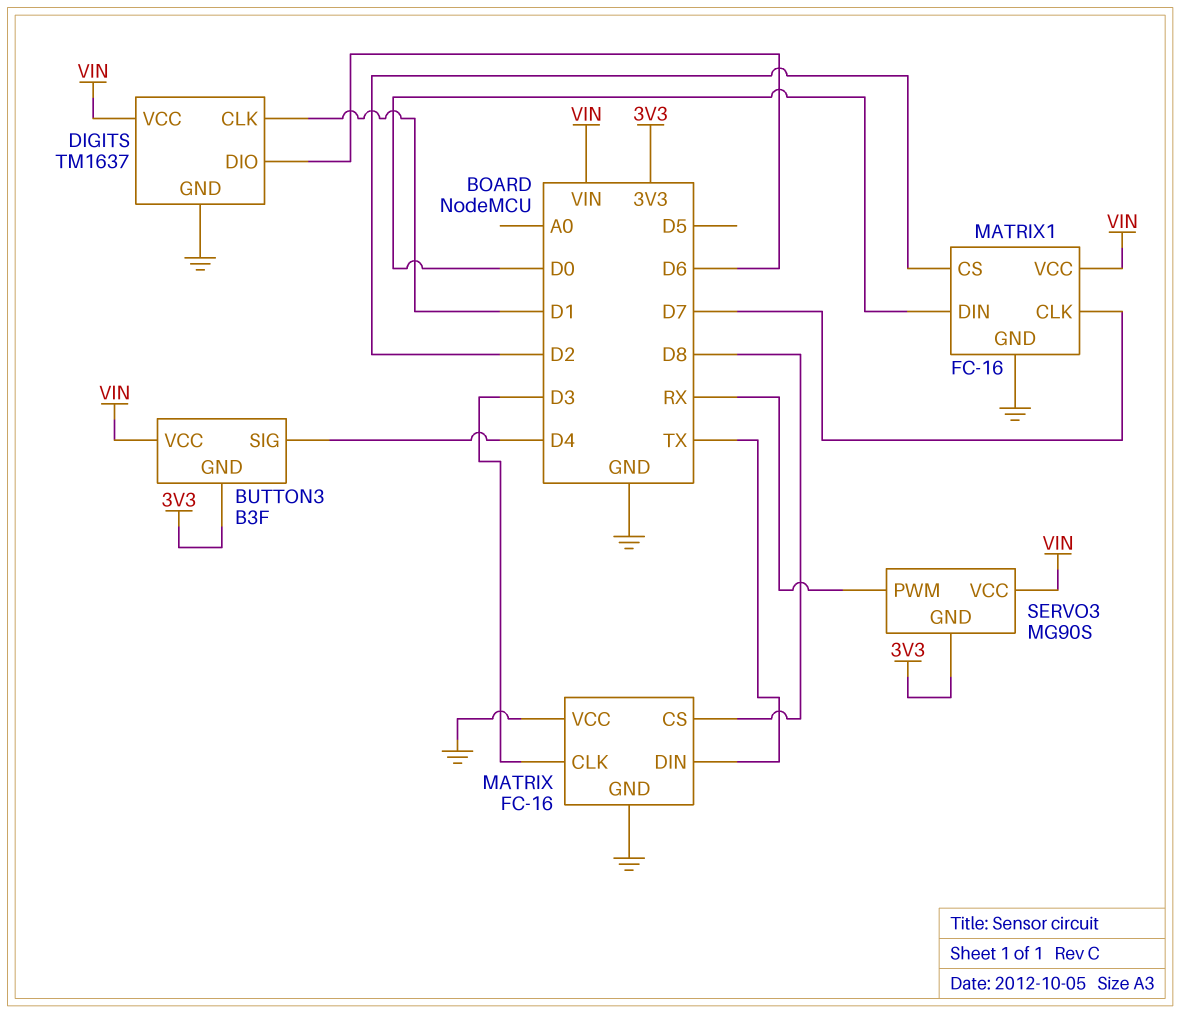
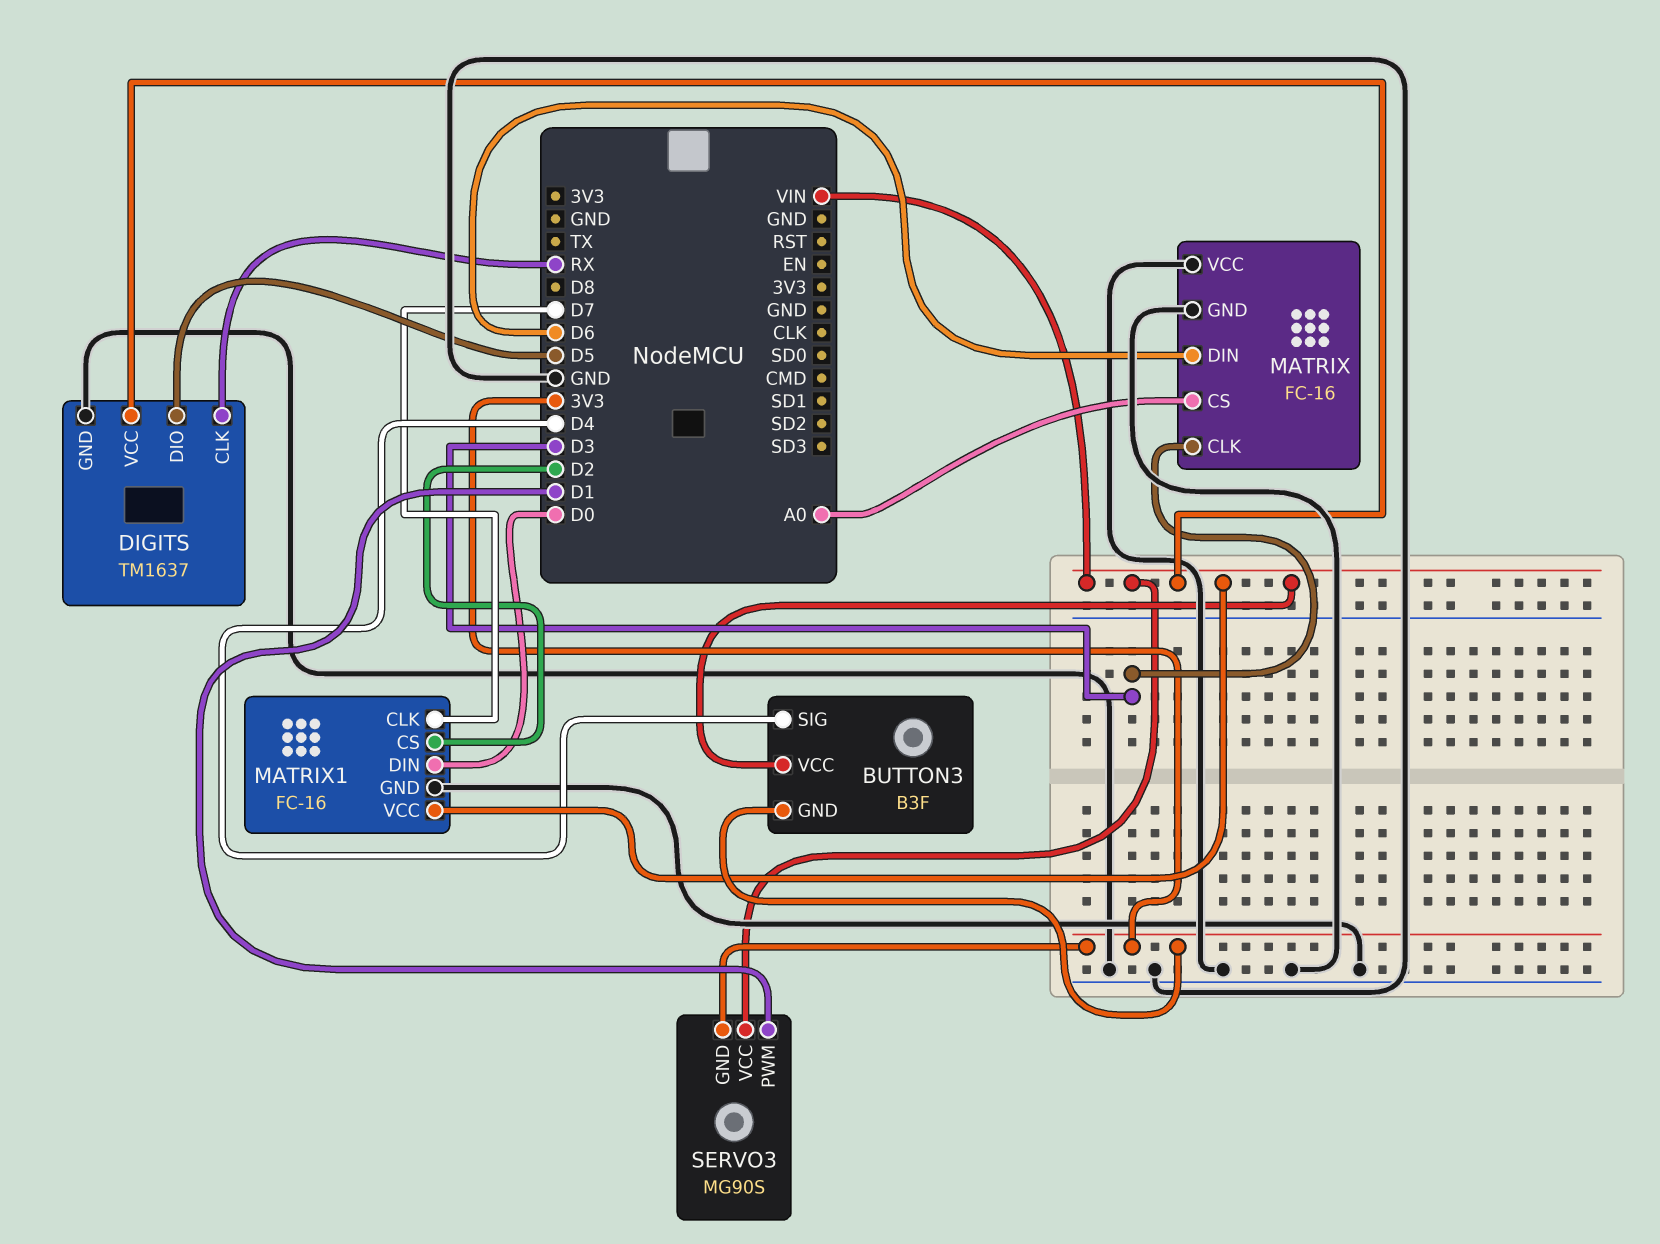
DIGITS pin CLK: D1 -> RX
DIGITS pin DIO: D6 -> D5
MATRIX pin CS: D8 -> A0
MATRIX pin DIN: TX -> D6
SERVO3 pin PWM: RX -> D1

